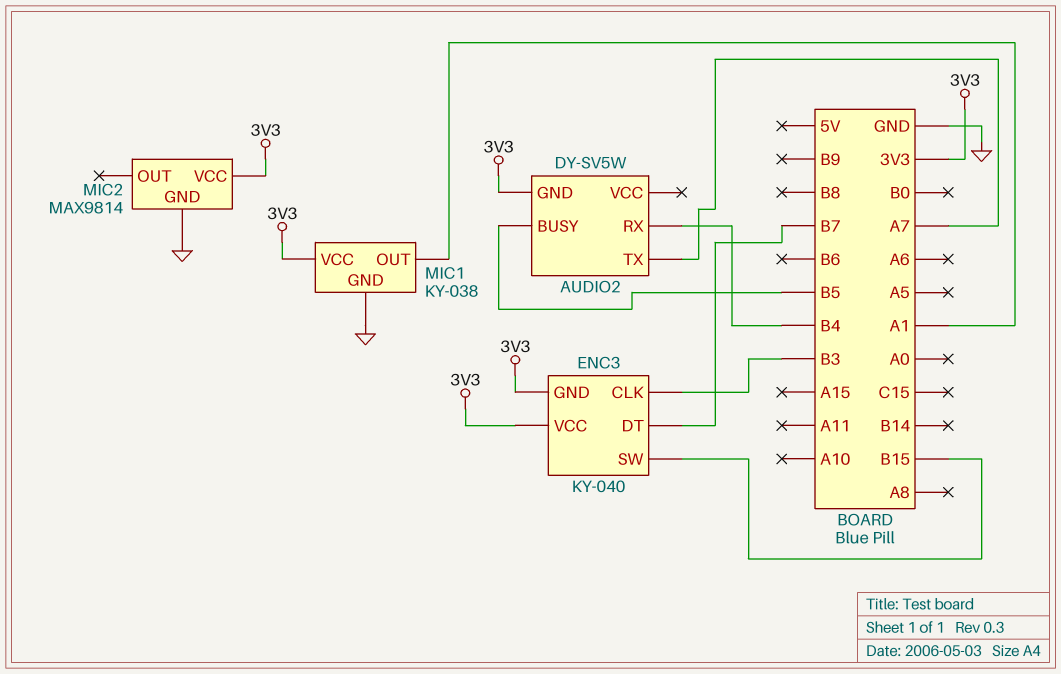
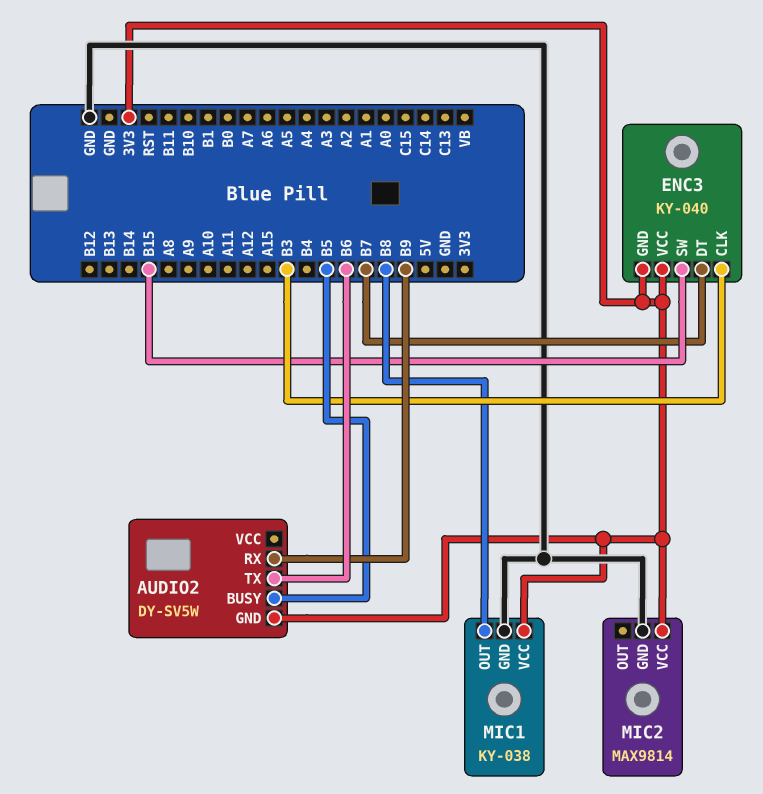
AUDIO2 pin RX: B4 -> B9
AUDIO2 pin TX: A7 -> B6
MIC1 pin OUT: A1 -> B8

